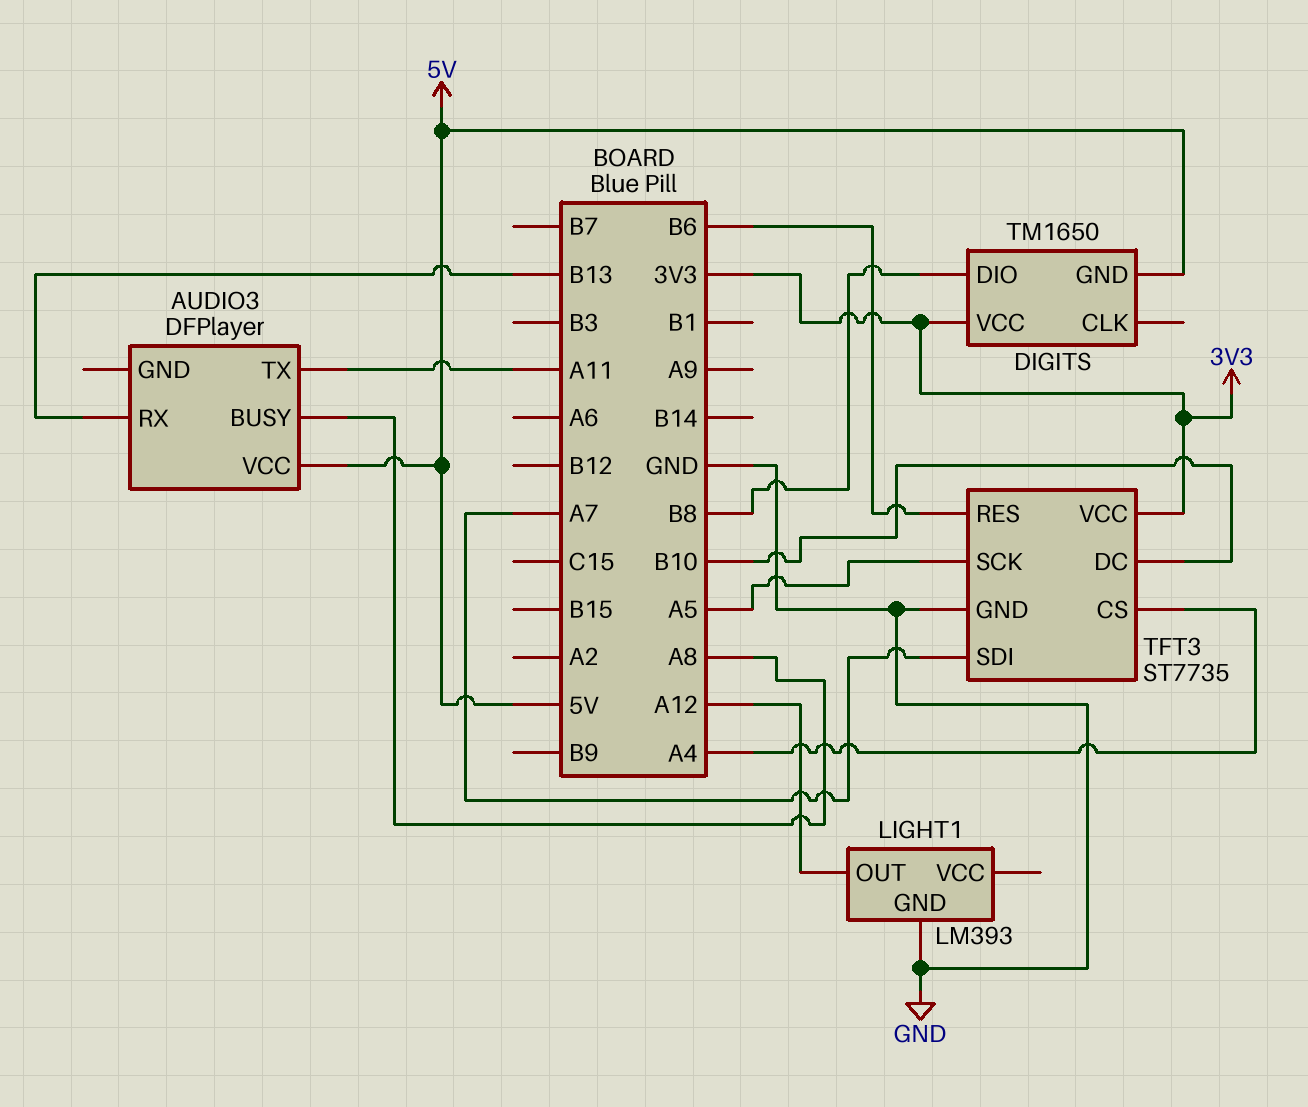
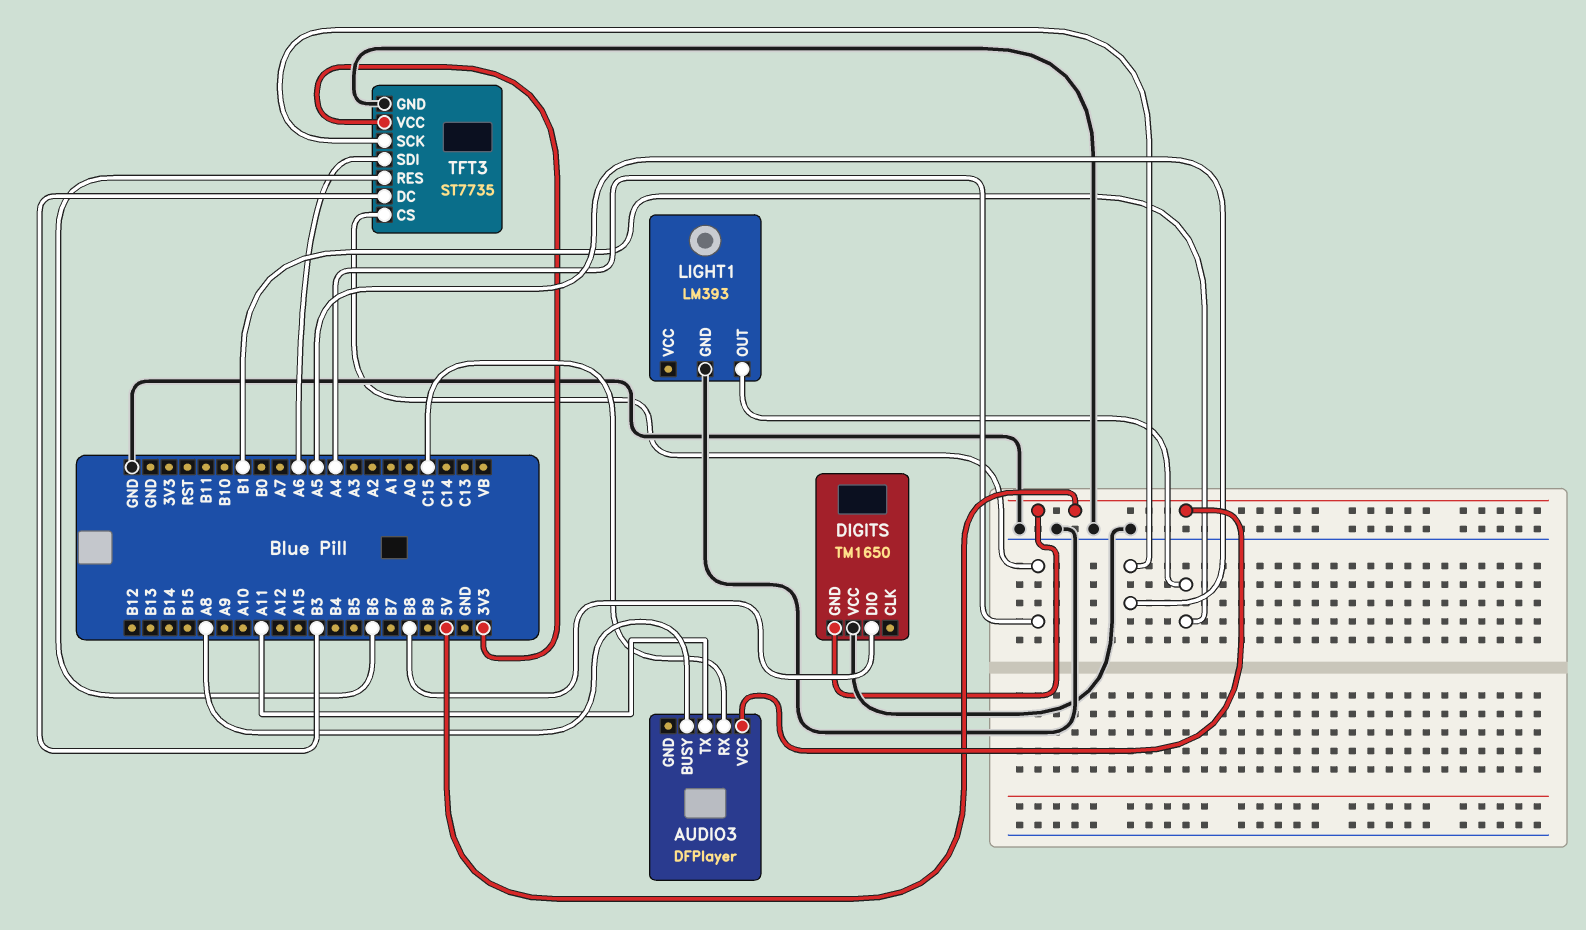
AUDIO3 pin RX: B13 -> C15
DIGITS pin VCC: 3V3 -> GND
LIGHT1 pin OUT: A12 -> B1
TFT3 pin DC: B10 -> B3
TFT3 pin SDI: A7 -> A6

